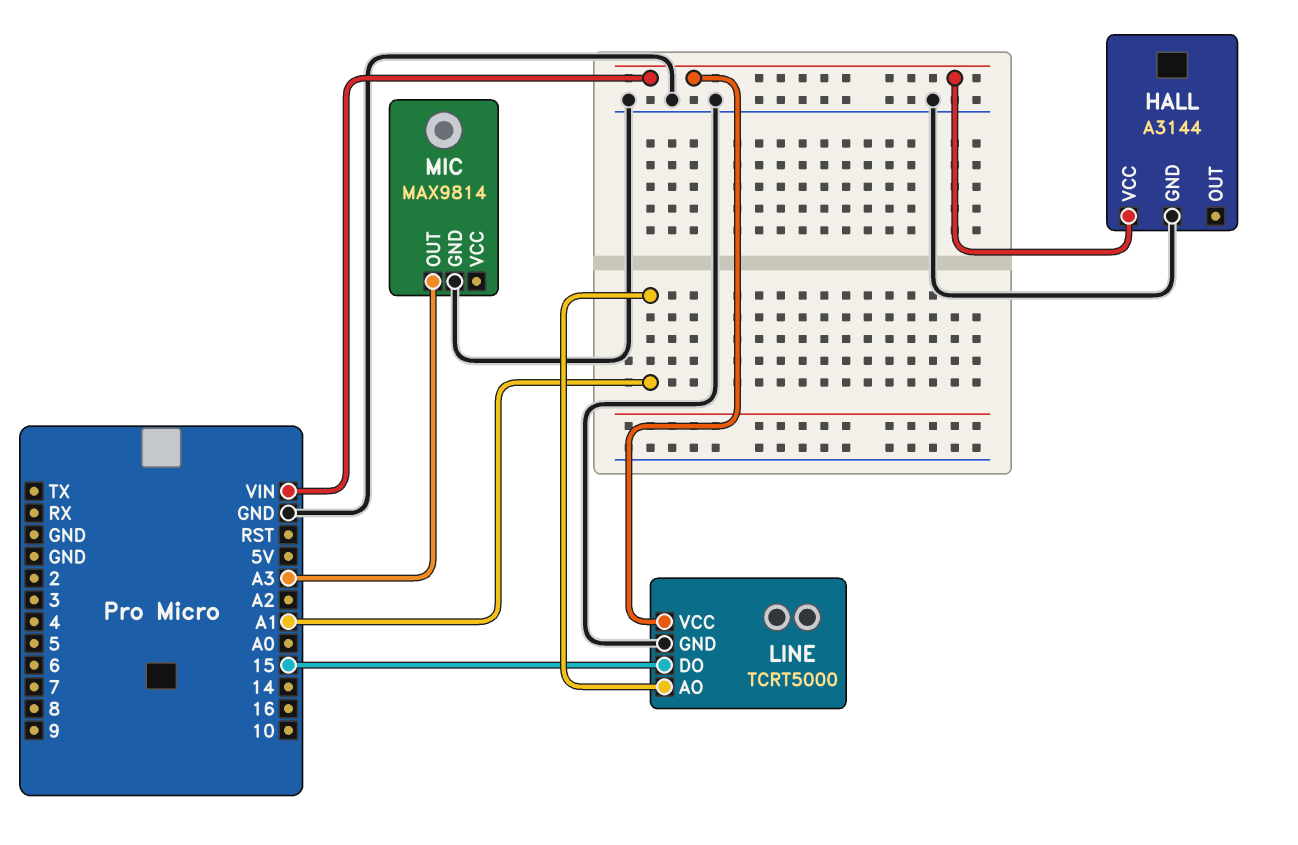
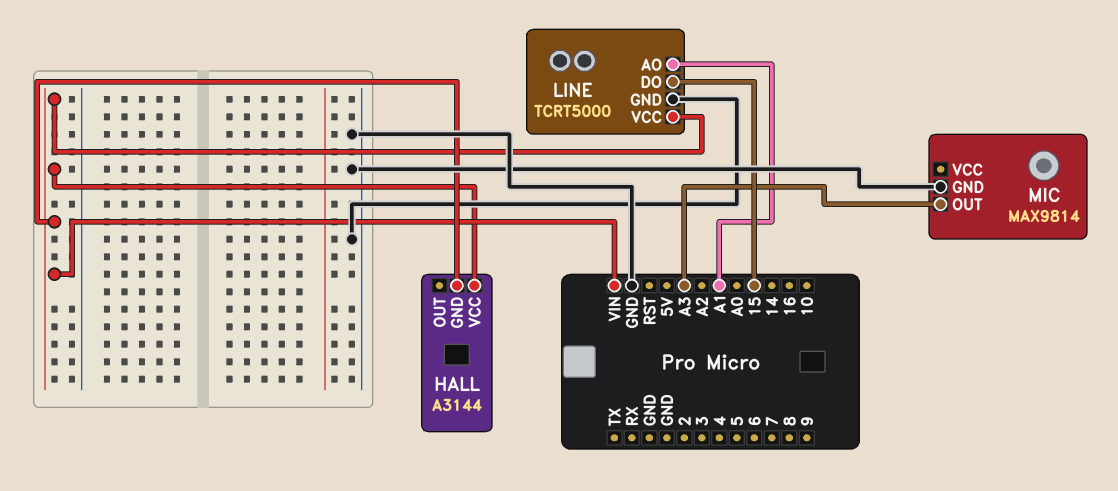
HALL pin GND: GND -> VIN

